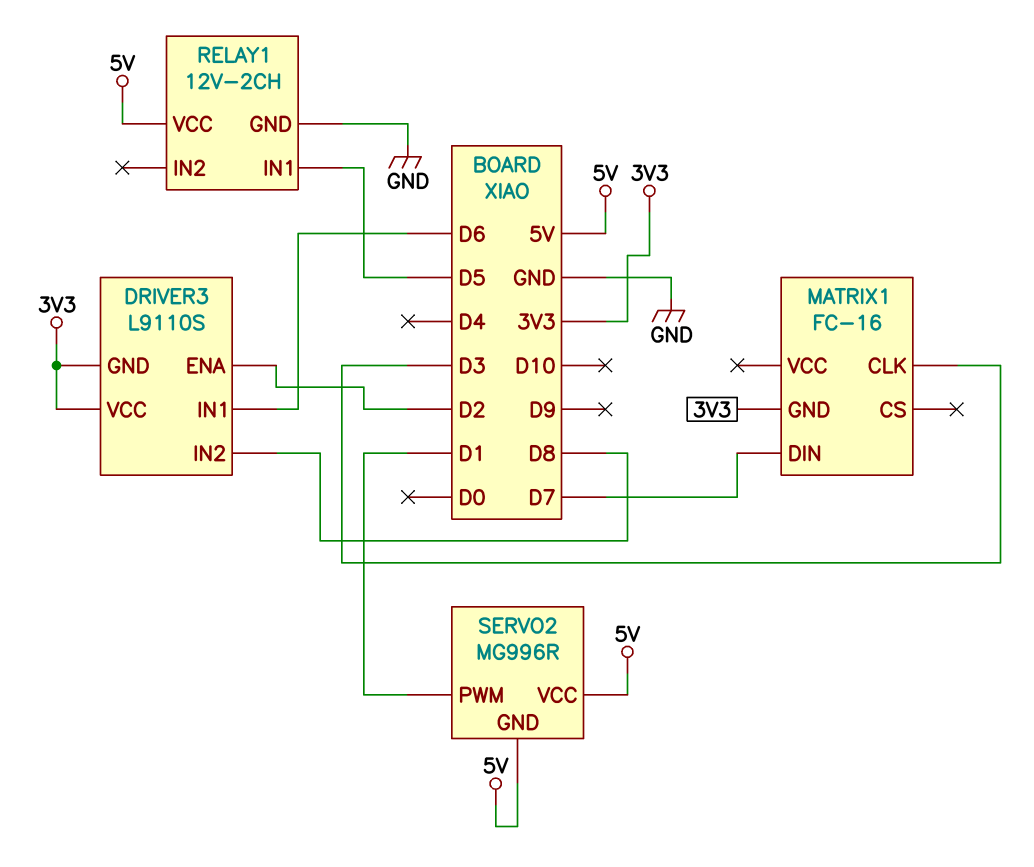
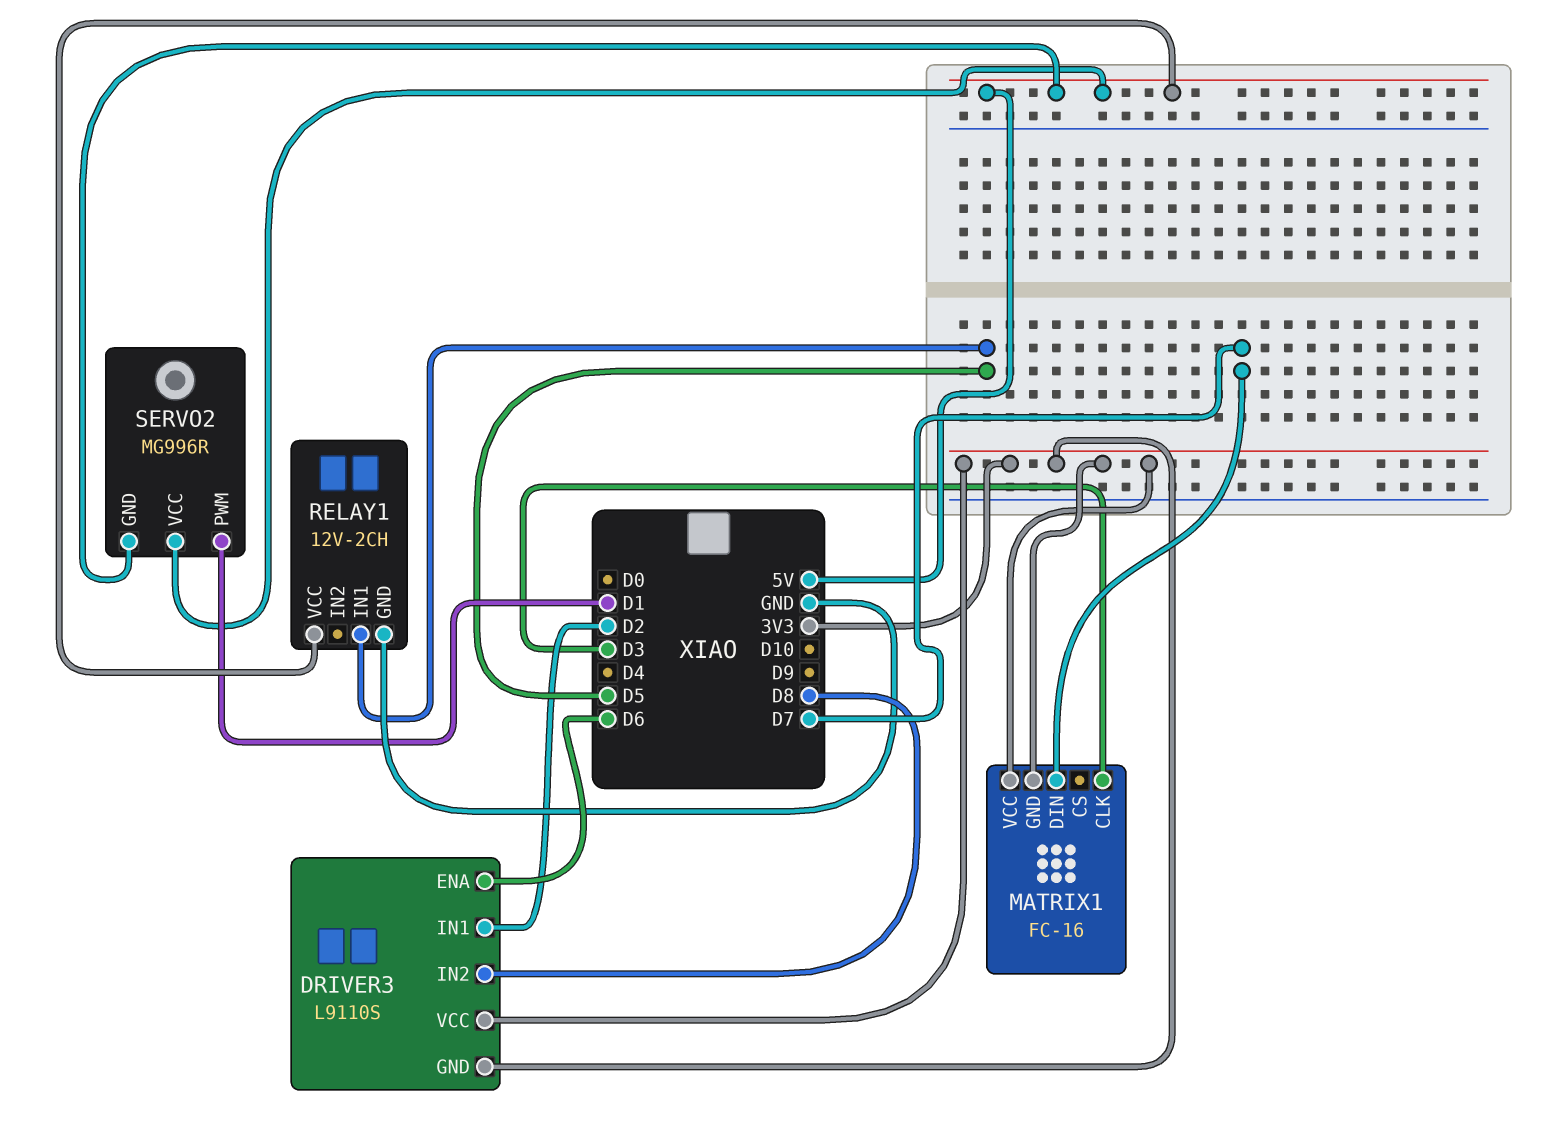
DRIVER3 pin ENA: D2 -> D6
DRIVER3 pin IN1: D6 -> D2
MATRIX1 pin VCC: none -> 3V3

